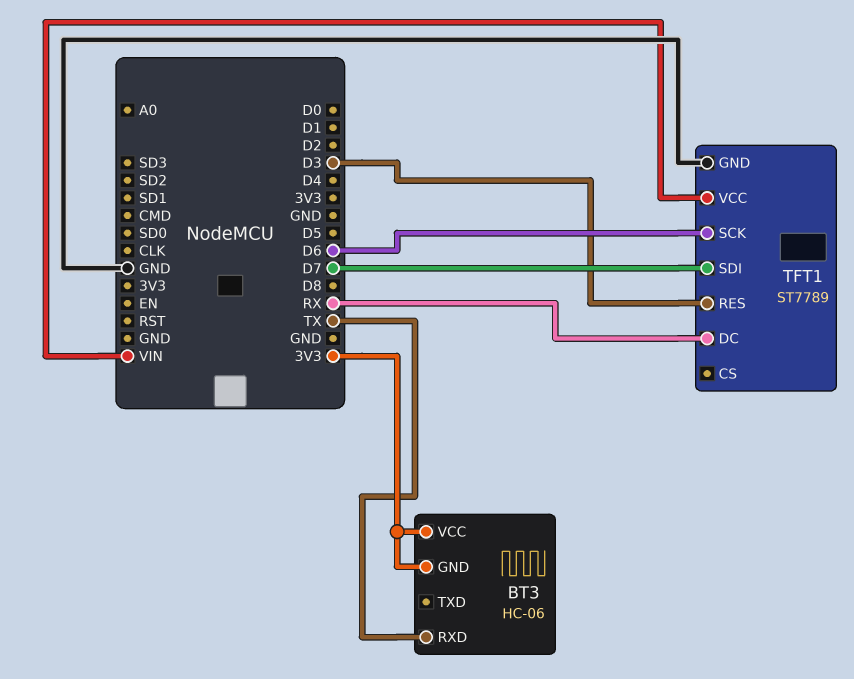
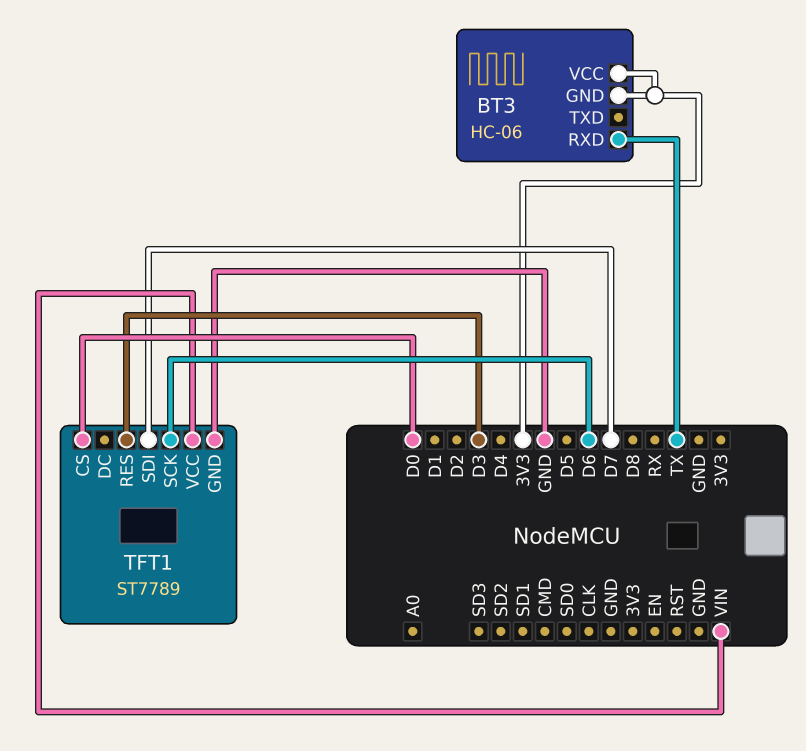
TFT1 pin CS: none -> D0
TFT1 pin DC: RX -> none

